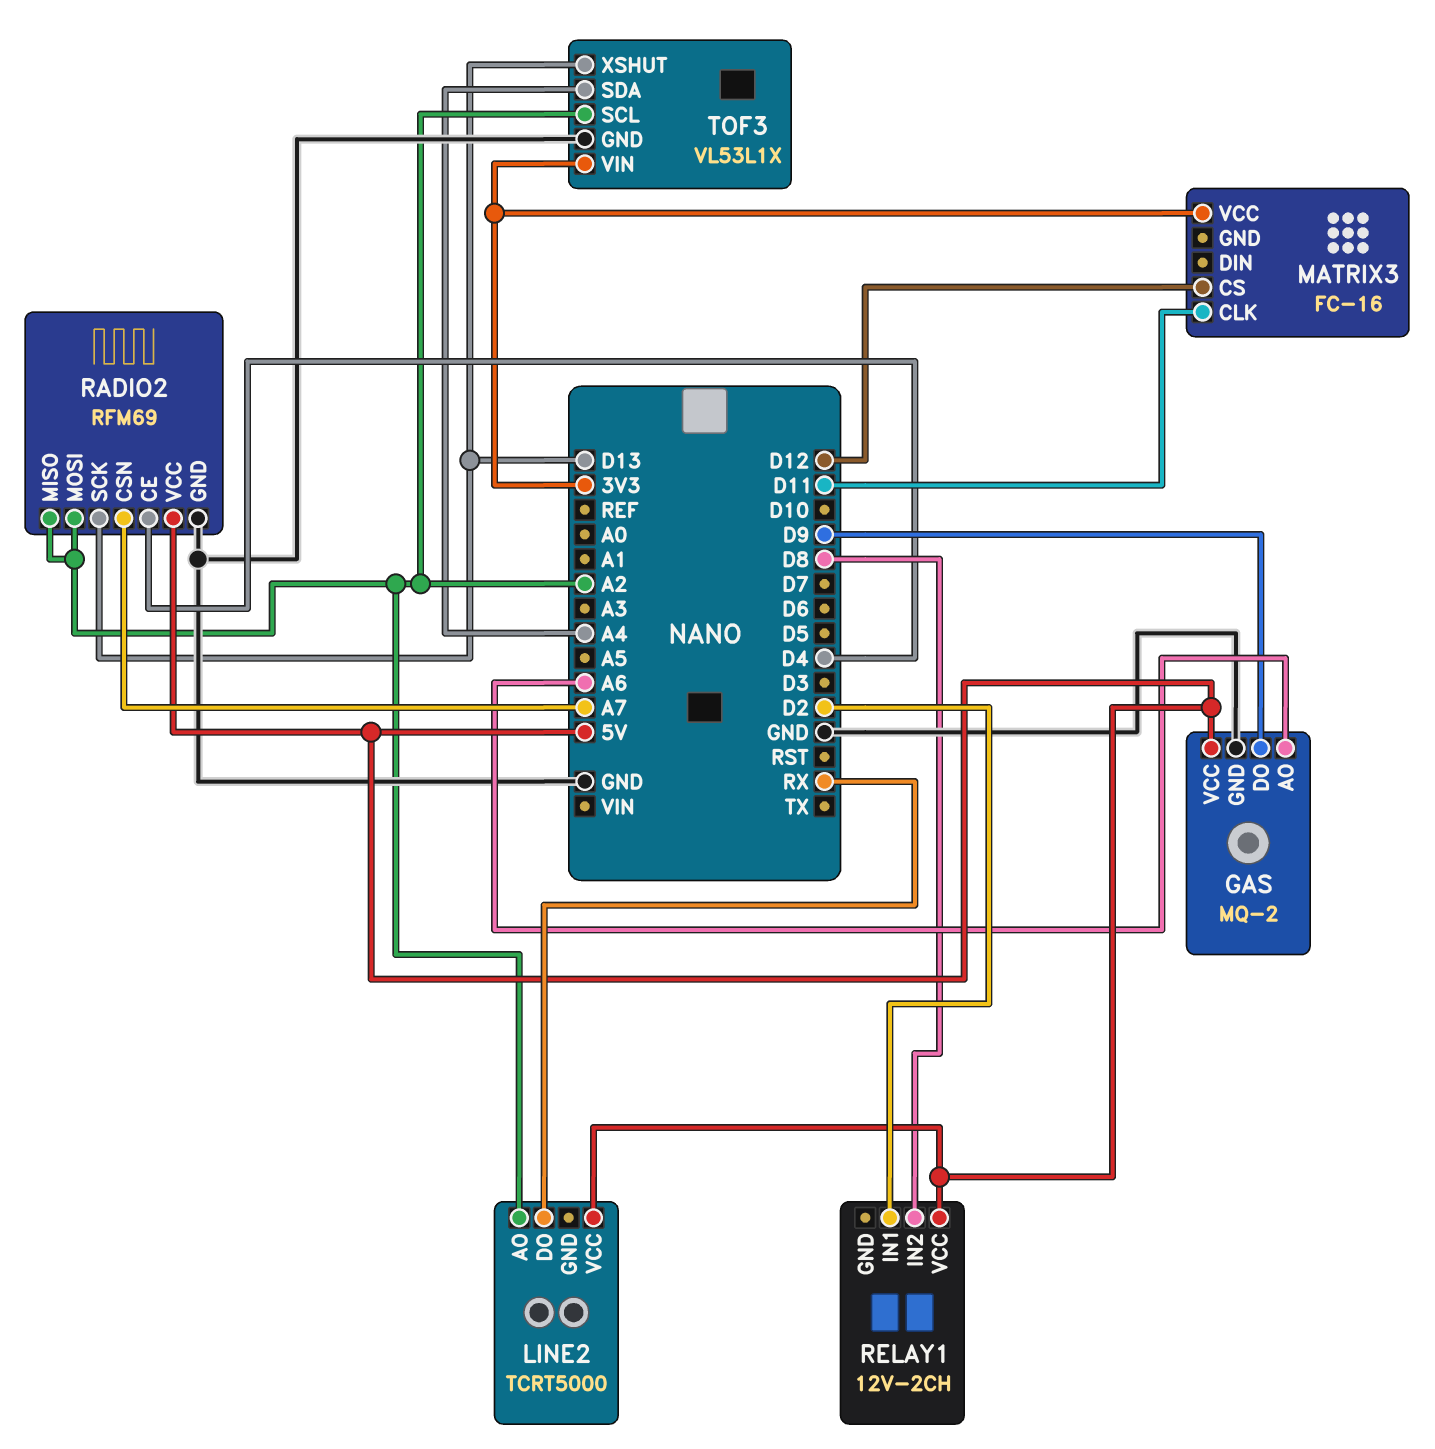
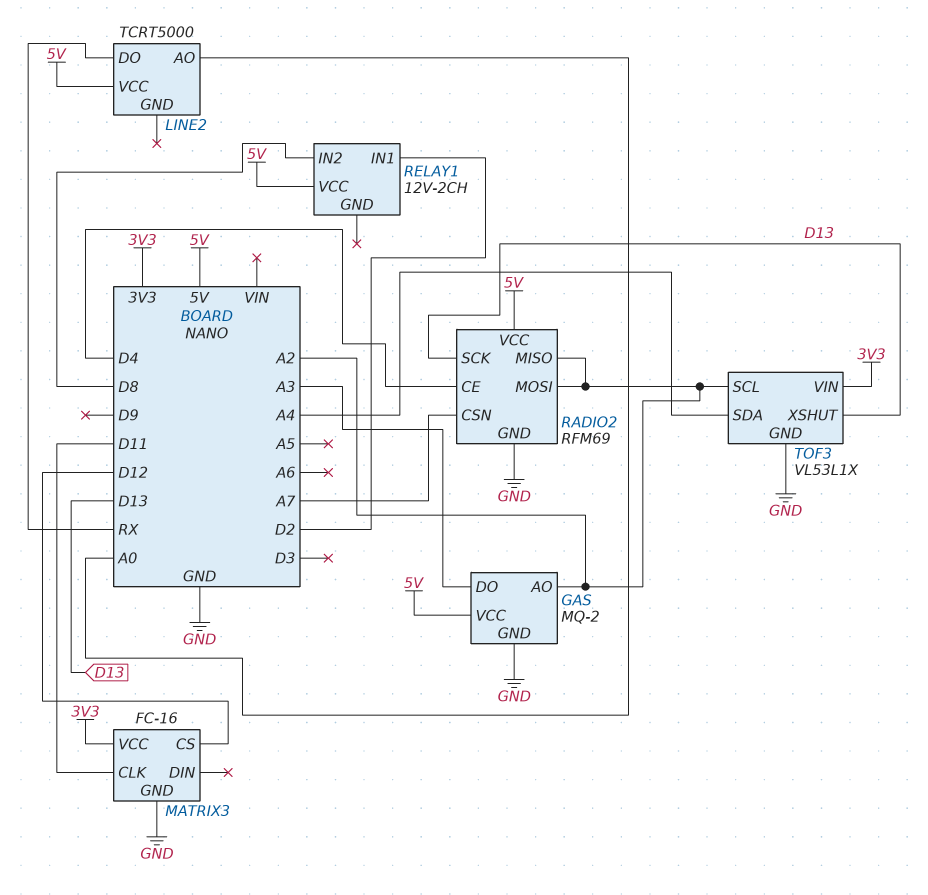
GAS pin AO: A6 -> A2
GAS pin DO: D9 -> A3
LINE2 pin AO: A2 -> A0
MATRIX3 pin GND: none -> GND

